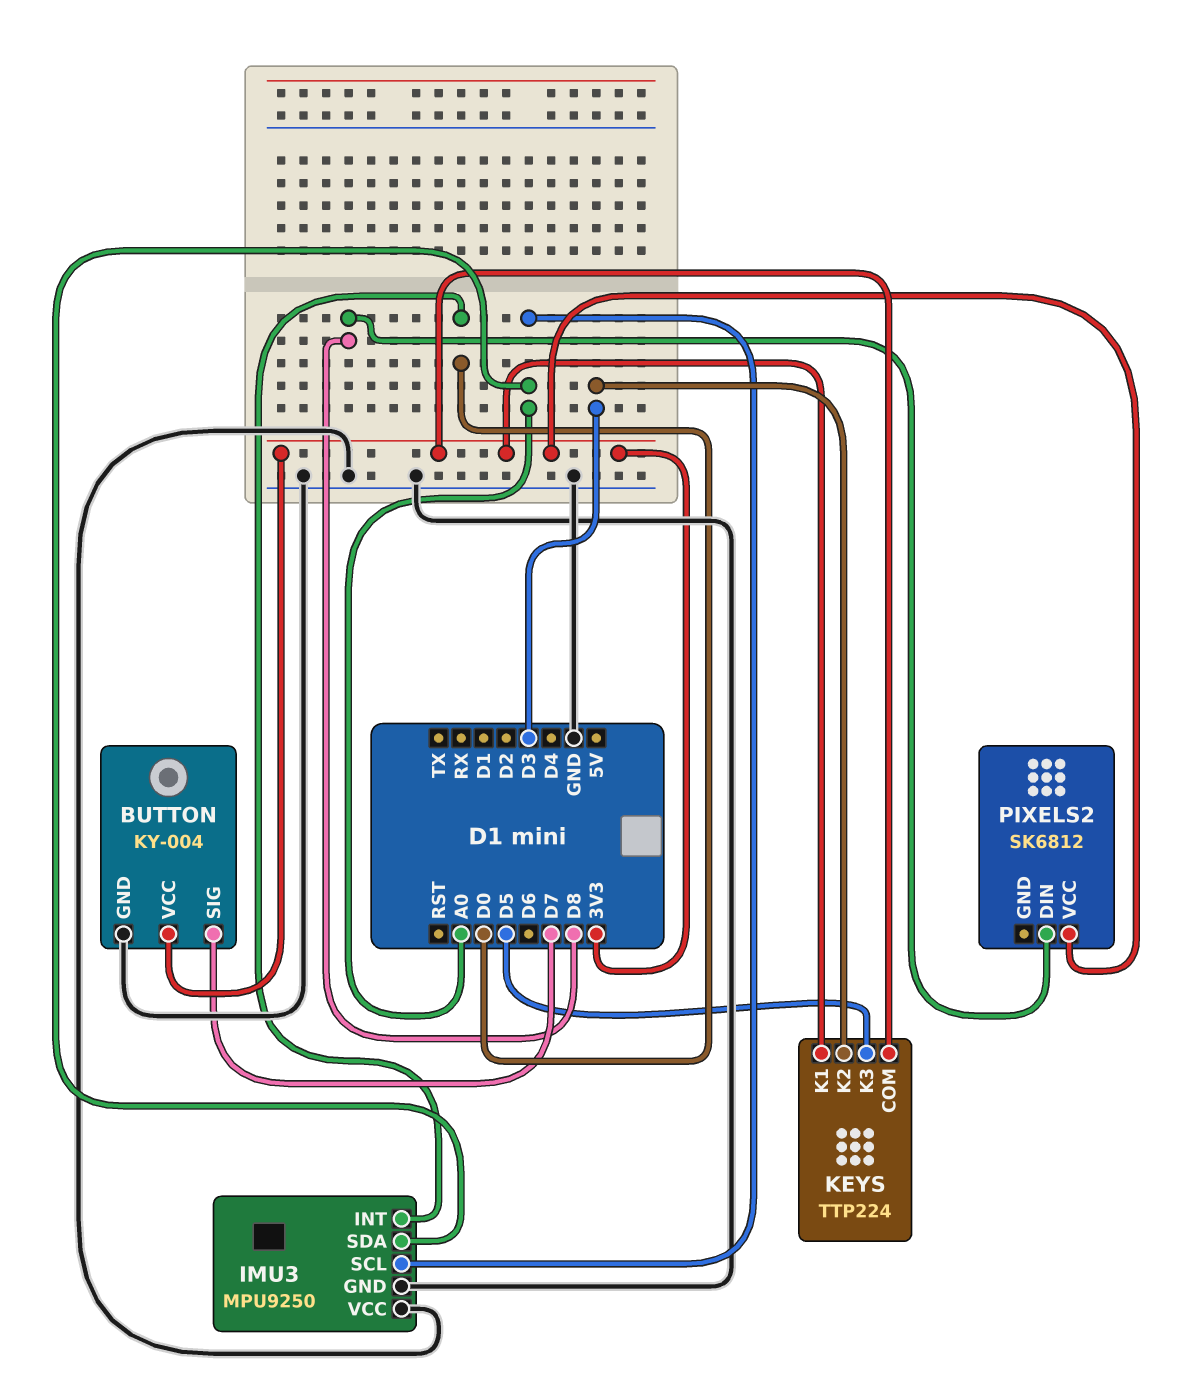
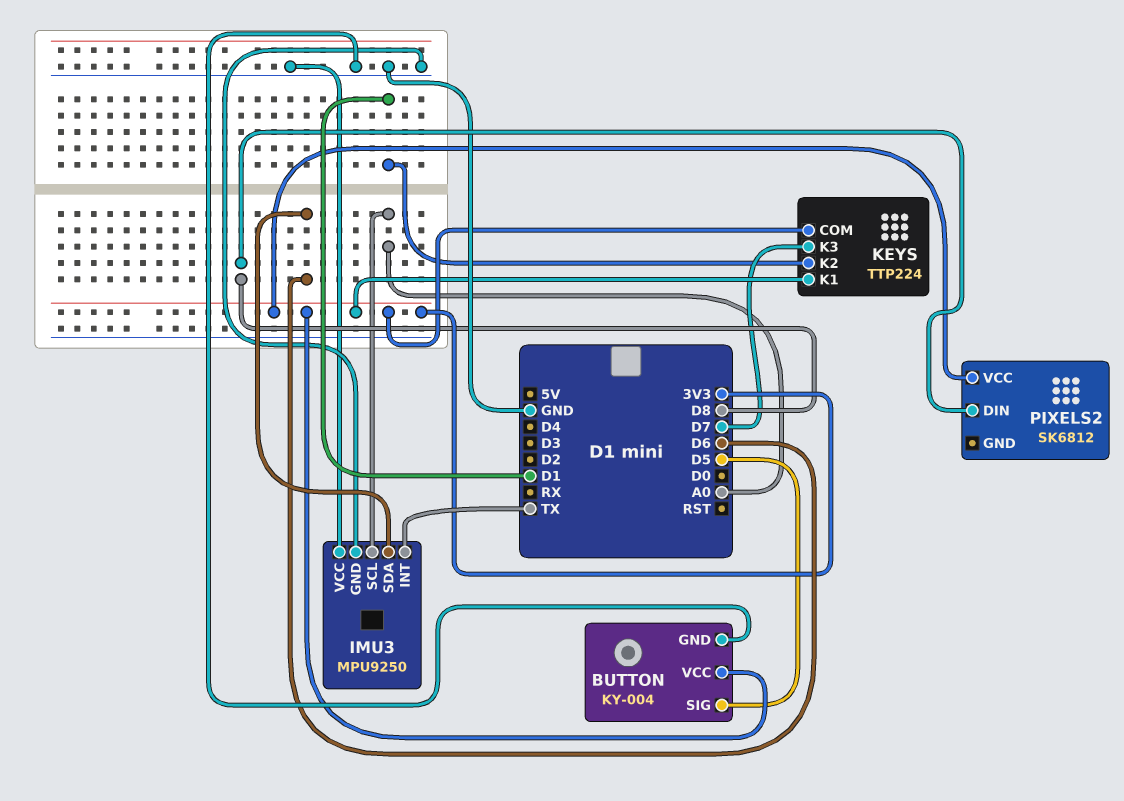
BUTTON pin SIG: D7 -> D5
IMU3 pin INT: D0 -> TX
IMU3 pin SDA: A0 -> D6
KEYS pin K2: D3 -> D1
KEYS pin K3: D5 -> D7

